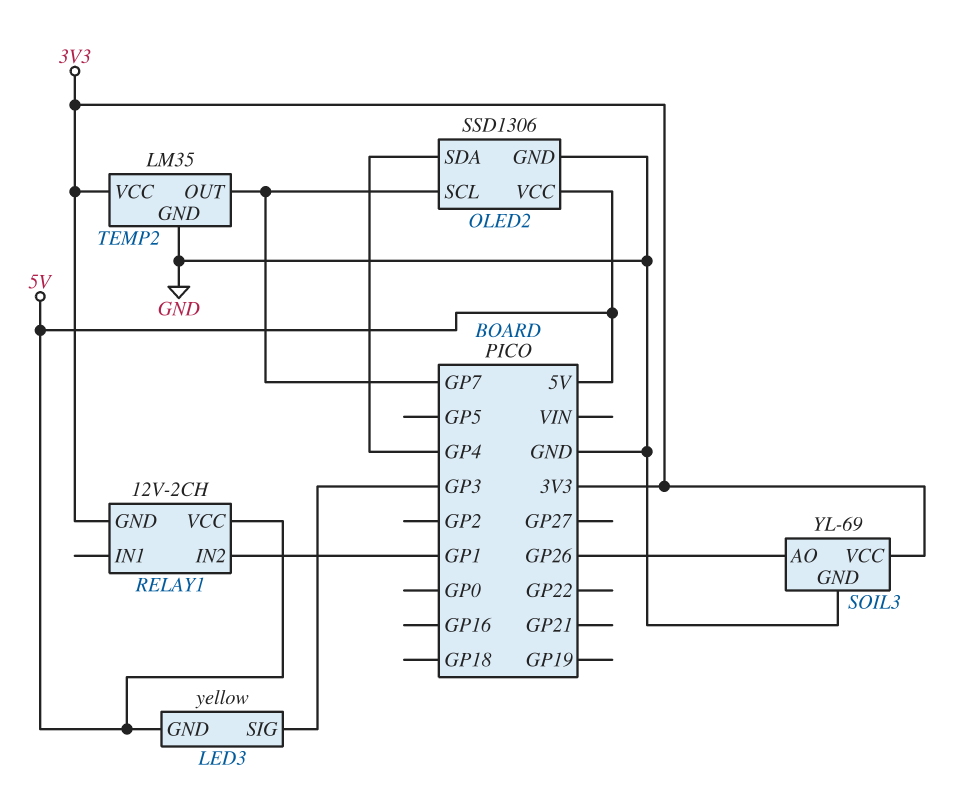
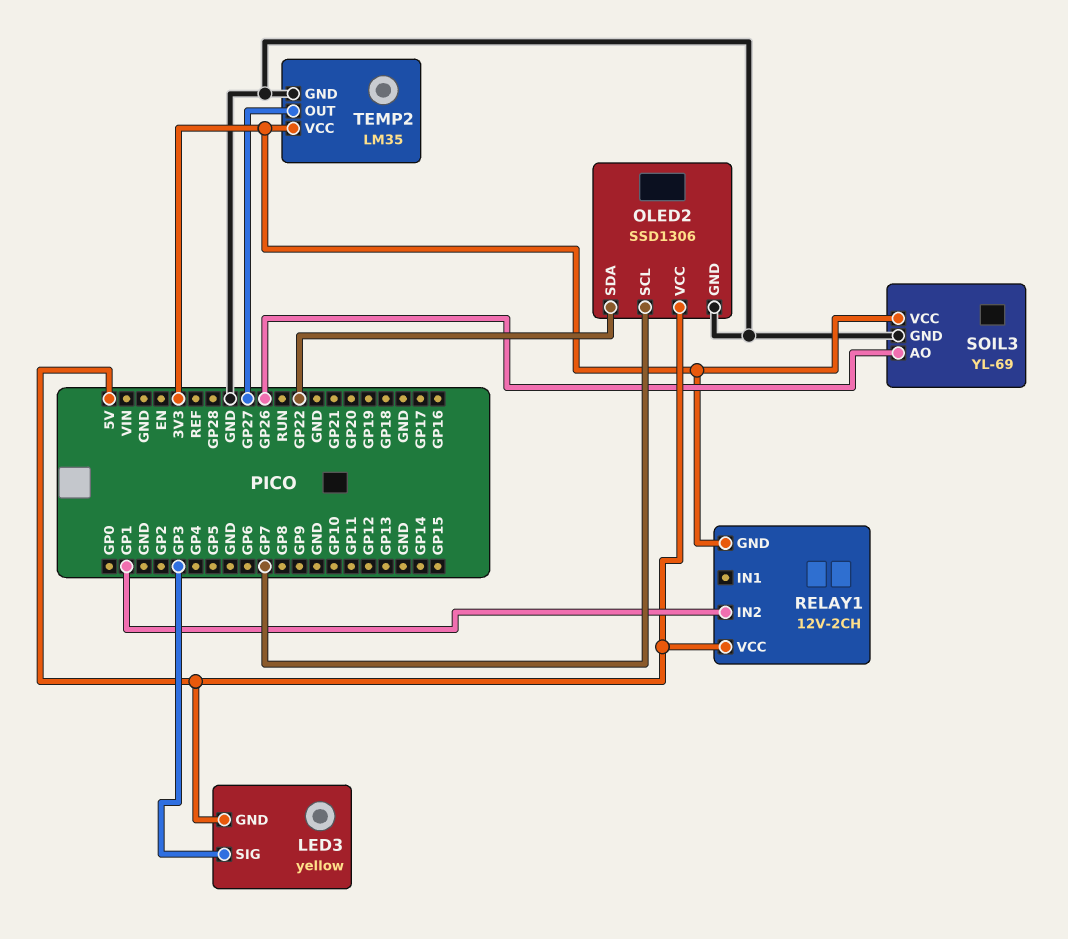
OLED2 pin SDA: GP4 -> GP22
TEMP2 pin OUT: GP7 -> GP27

